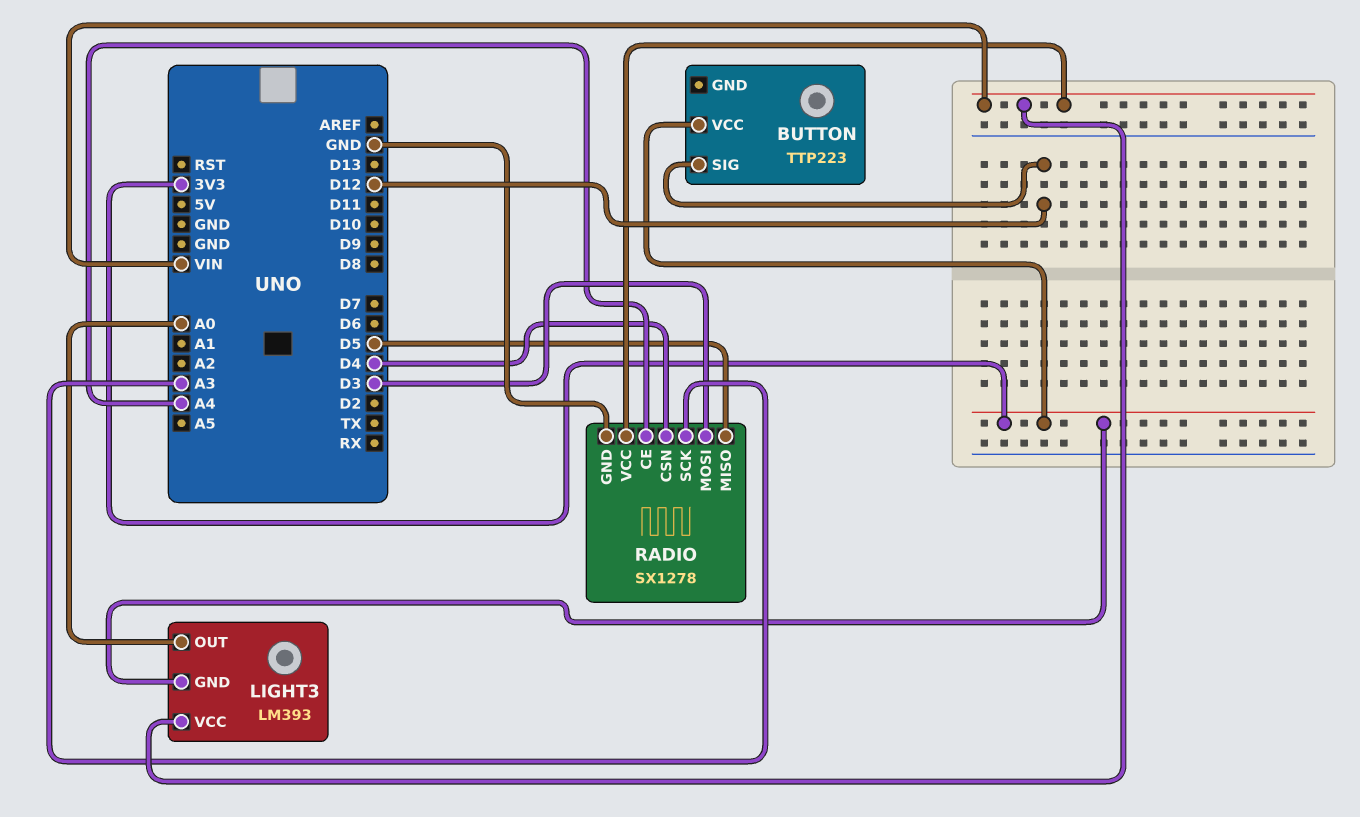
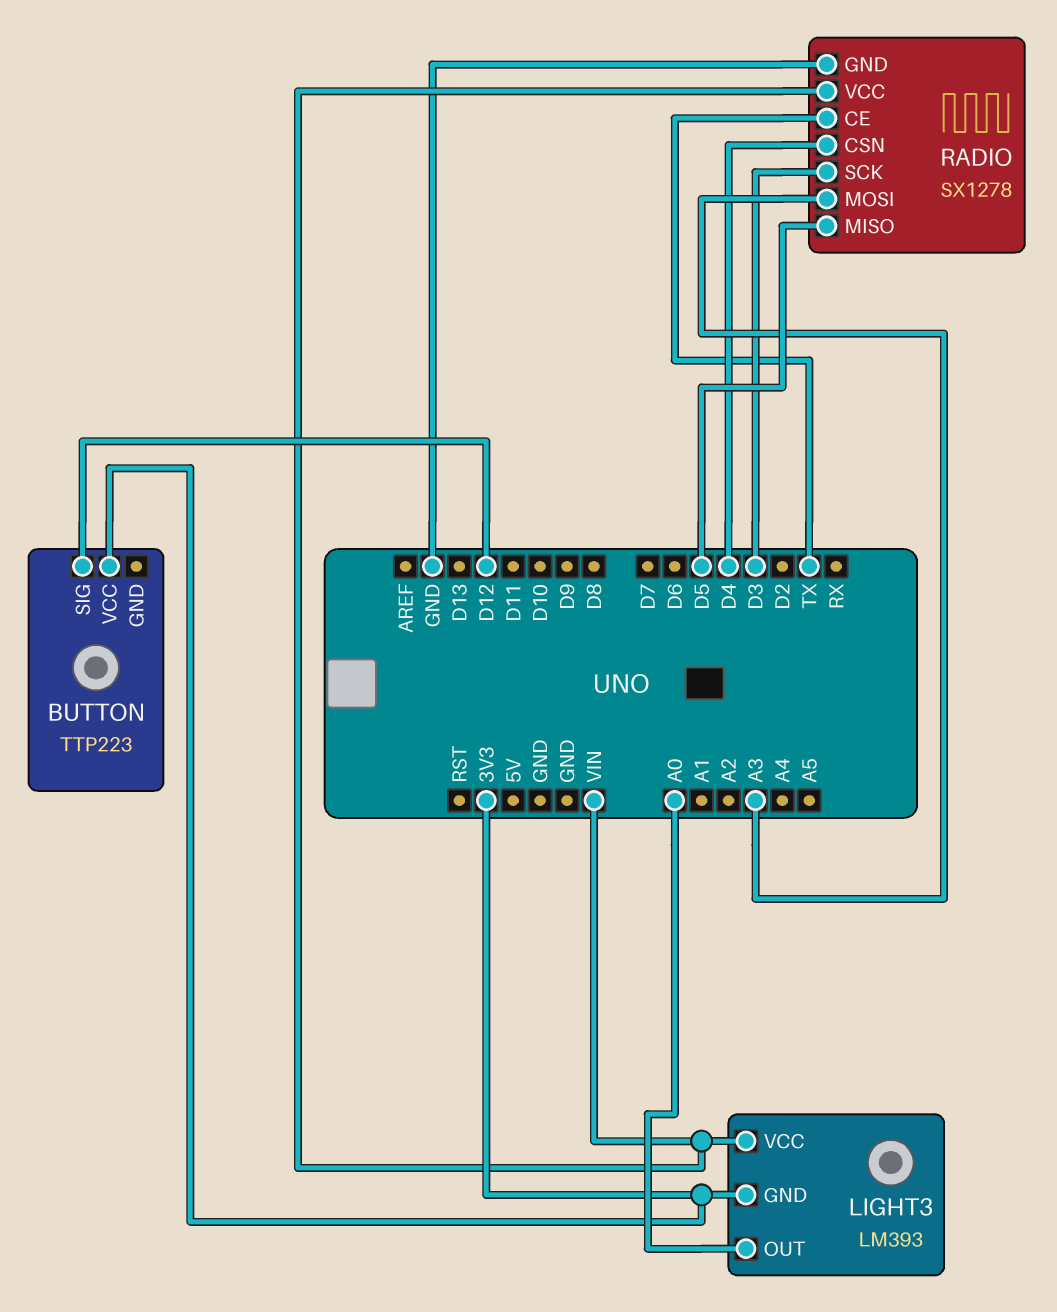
RADIO pin CE: A4 -> TX
RADIO pin MOSI: D3 -> A3
RADIO pin SCK: A3 -> D3

